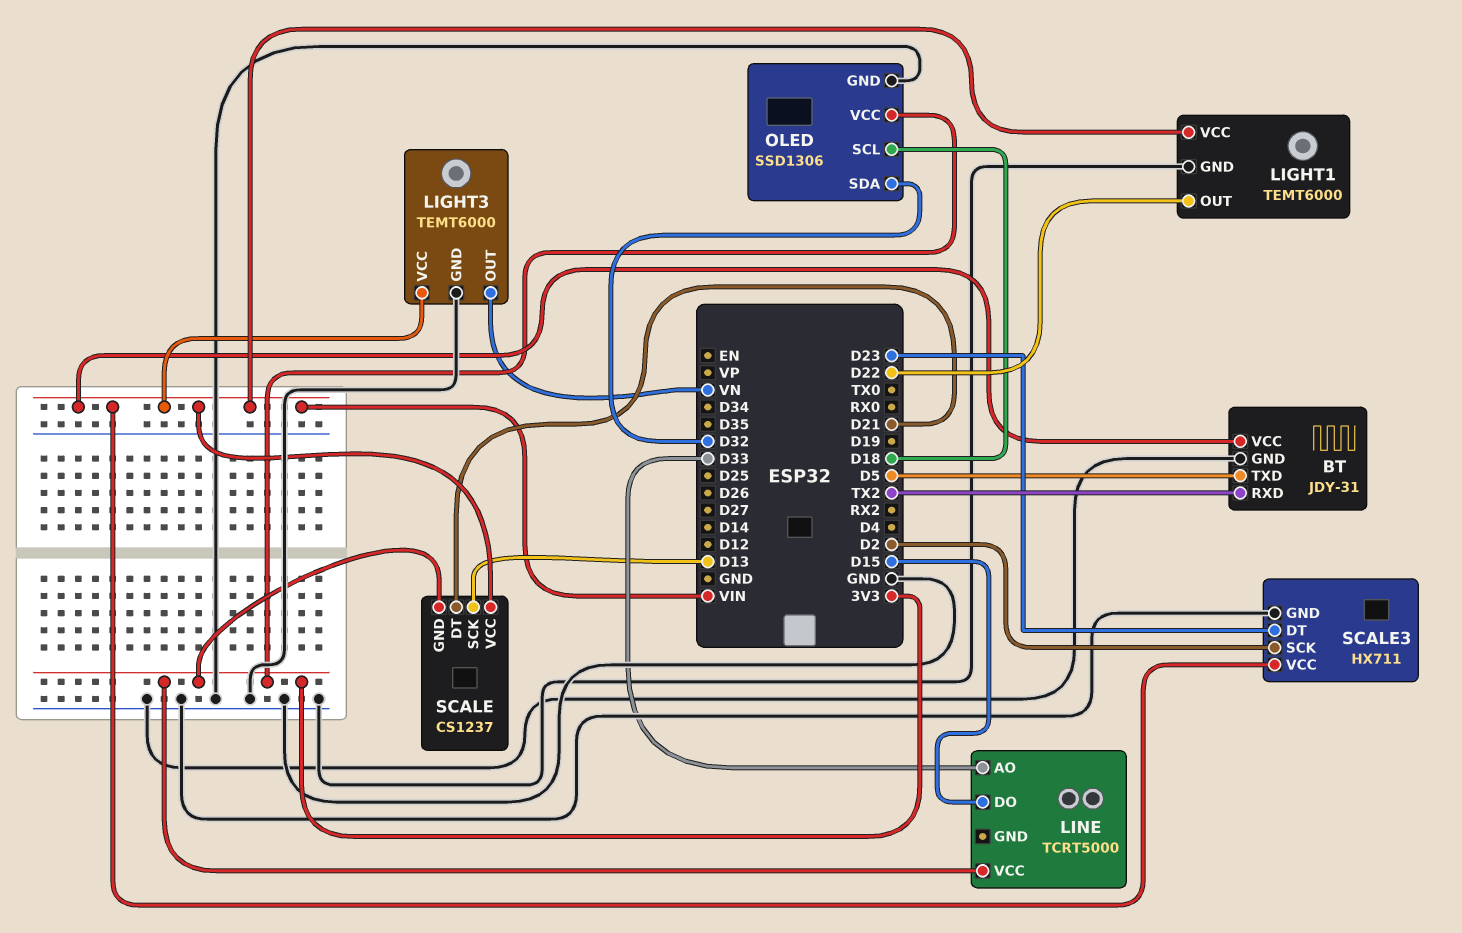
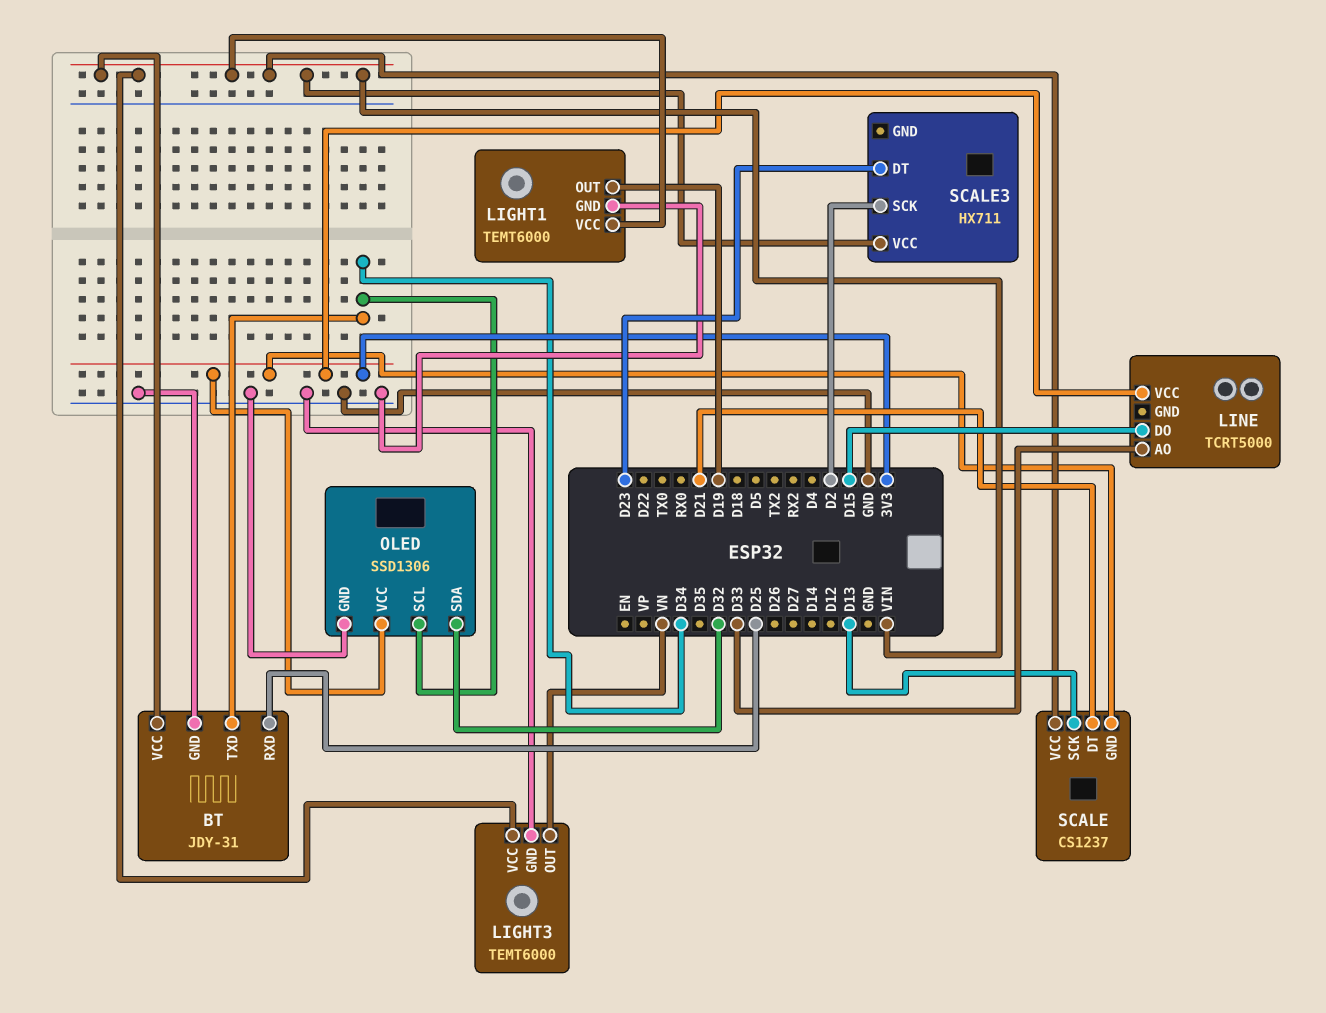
BT pin RXD: TX2 -> D25
BT pin TXD: D5 -> D34
LIGHT1 pin OUT: D22 -> D19
OLED pin SCL: D18 -> D34
SCALE3 pin GND: GND -> none

